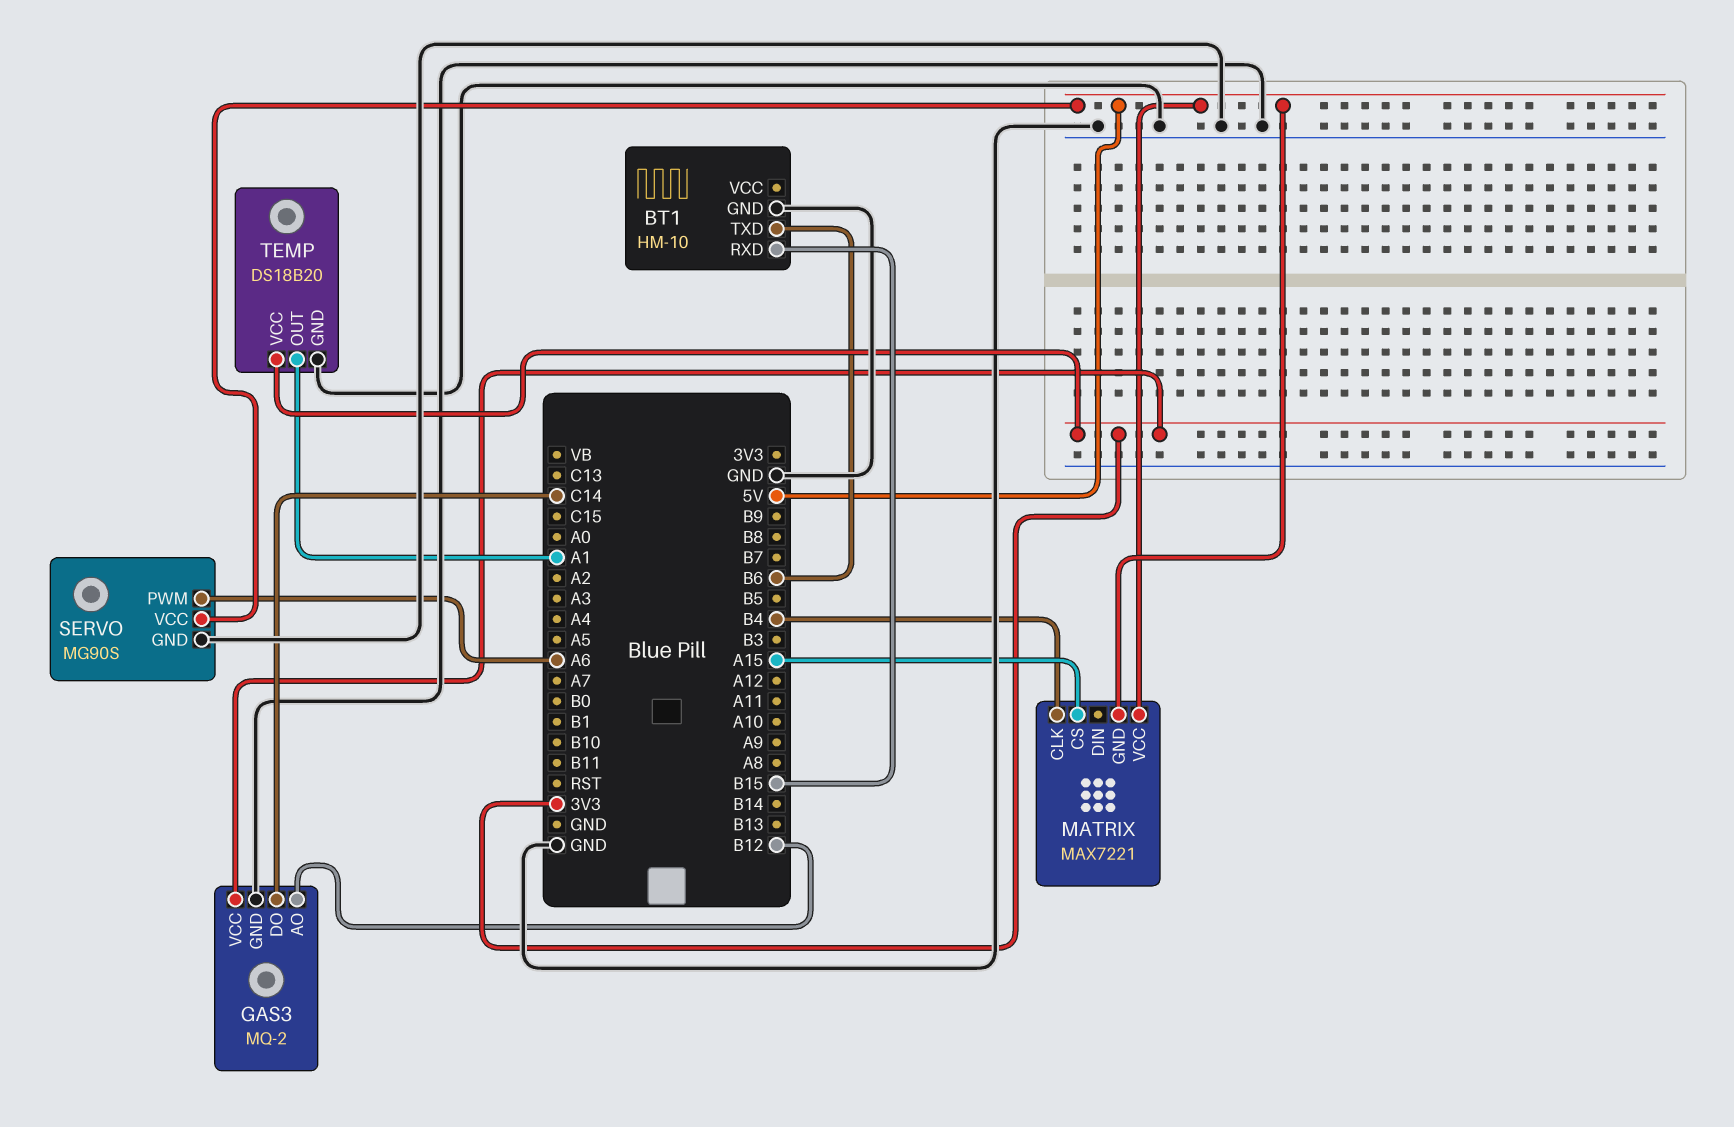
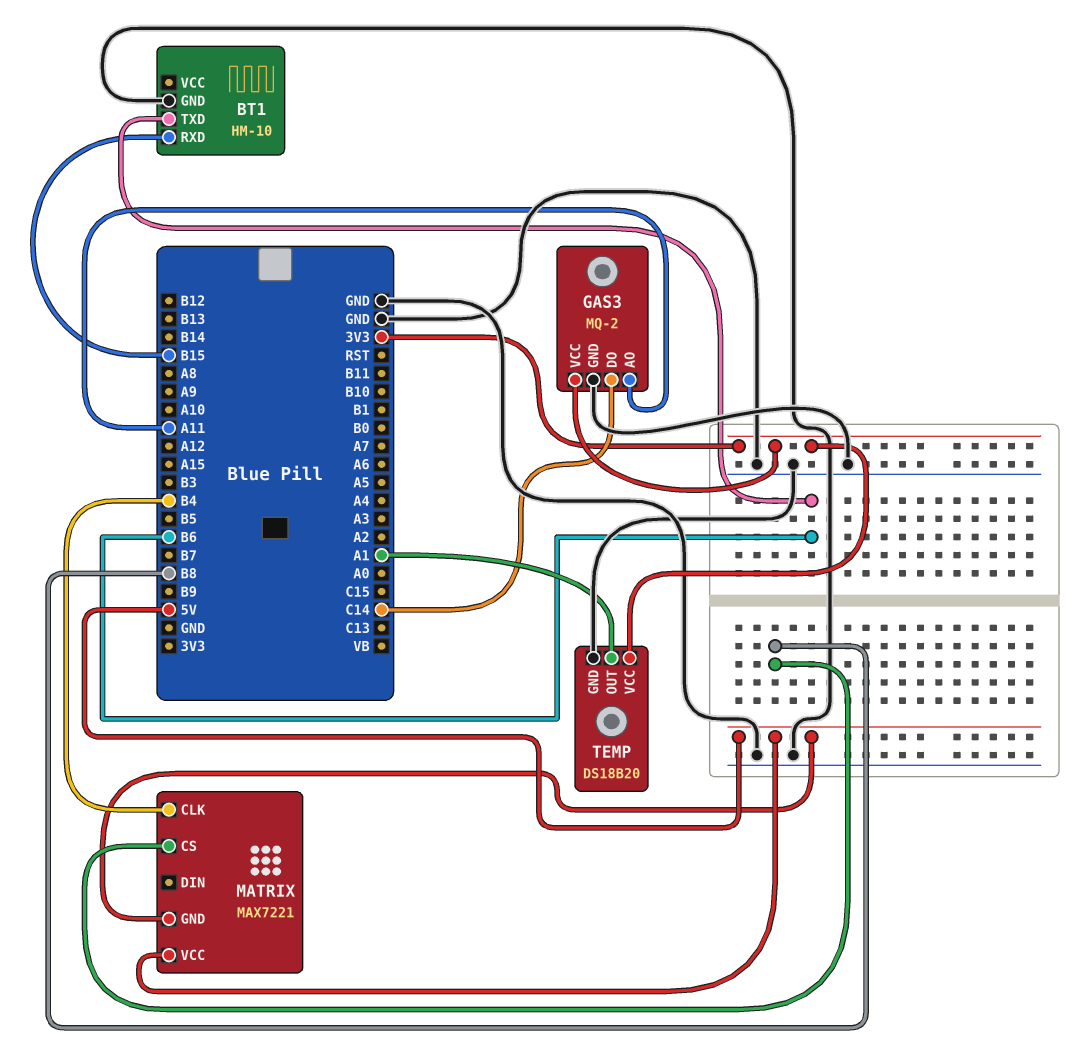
GAS3 pin AO: B12 -> A11
MATRIX pin CS: A15 -> B8
SERVO: MG90S -> none
SERVO pin GND: GND -> none
SERVO pin PWM: A6 -> none
SERVO pin VCC: 5V -> none

